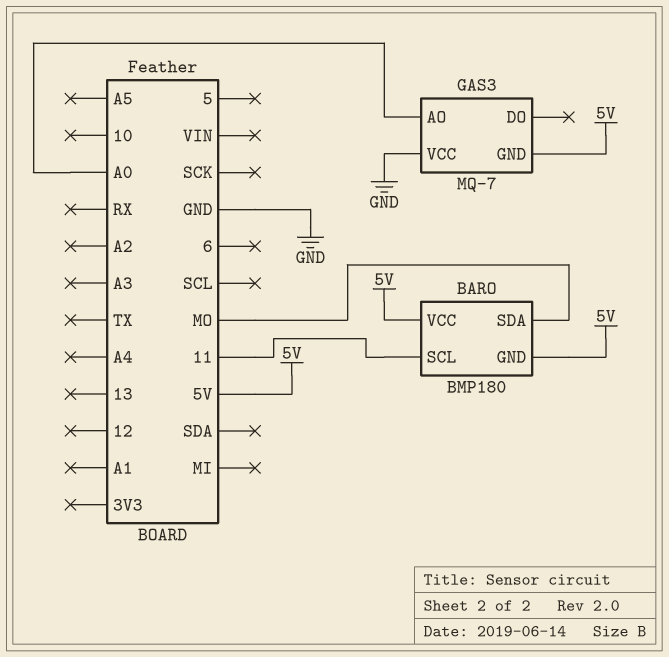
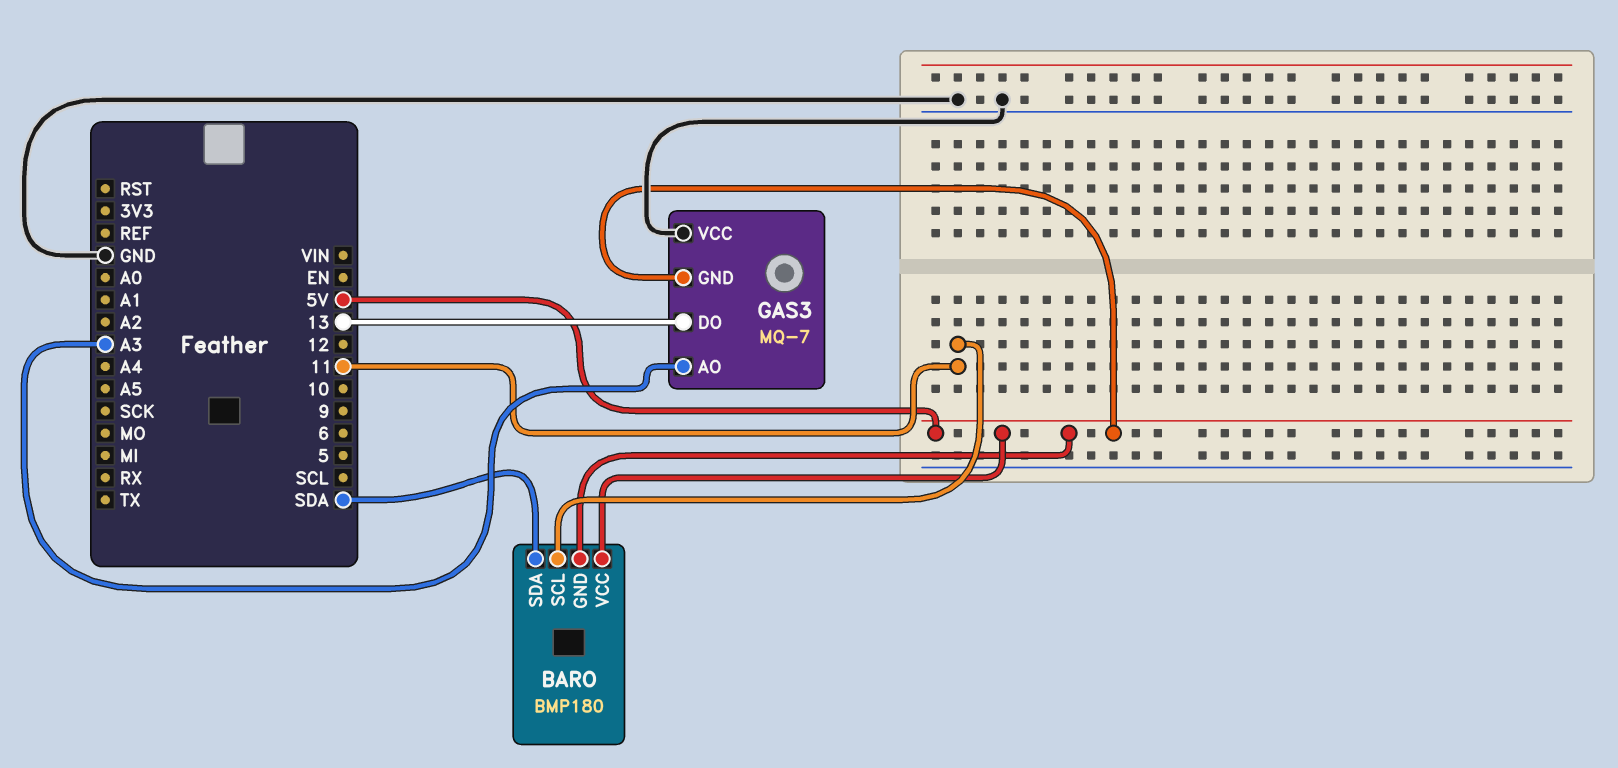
BARO pin SDA: MO -> SDA
GAS3 pin AO: A0 -> A3
GAS3 pin DO: none -> 13

